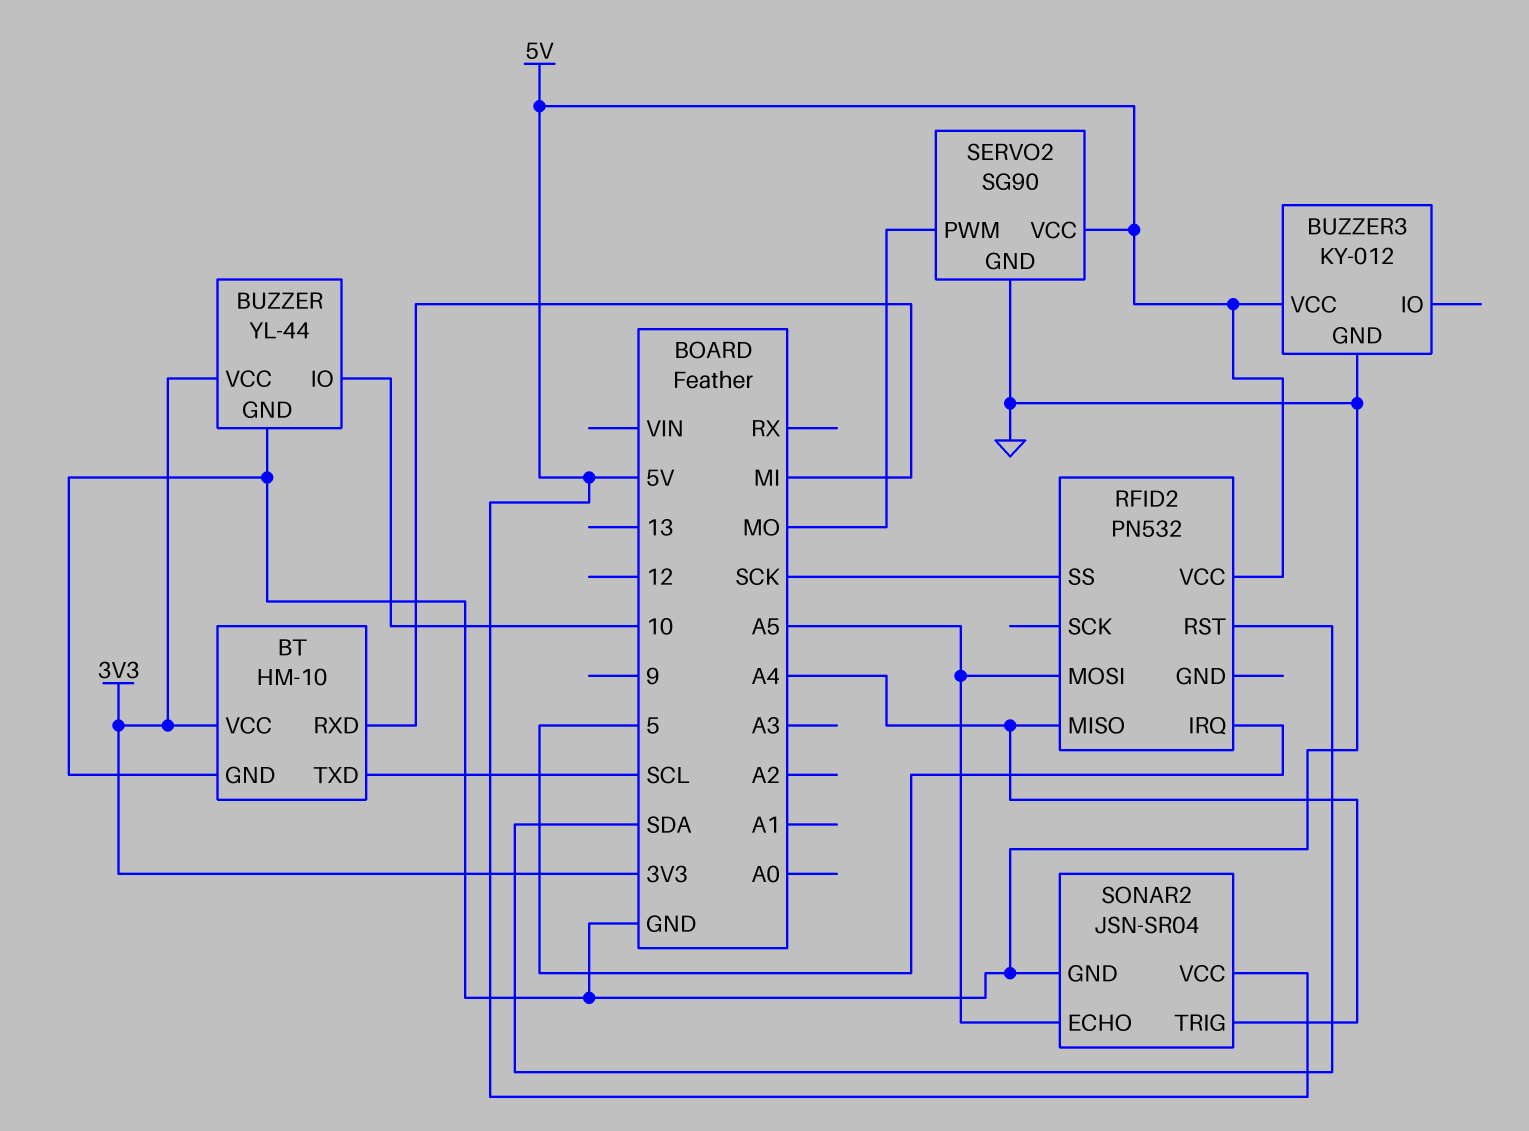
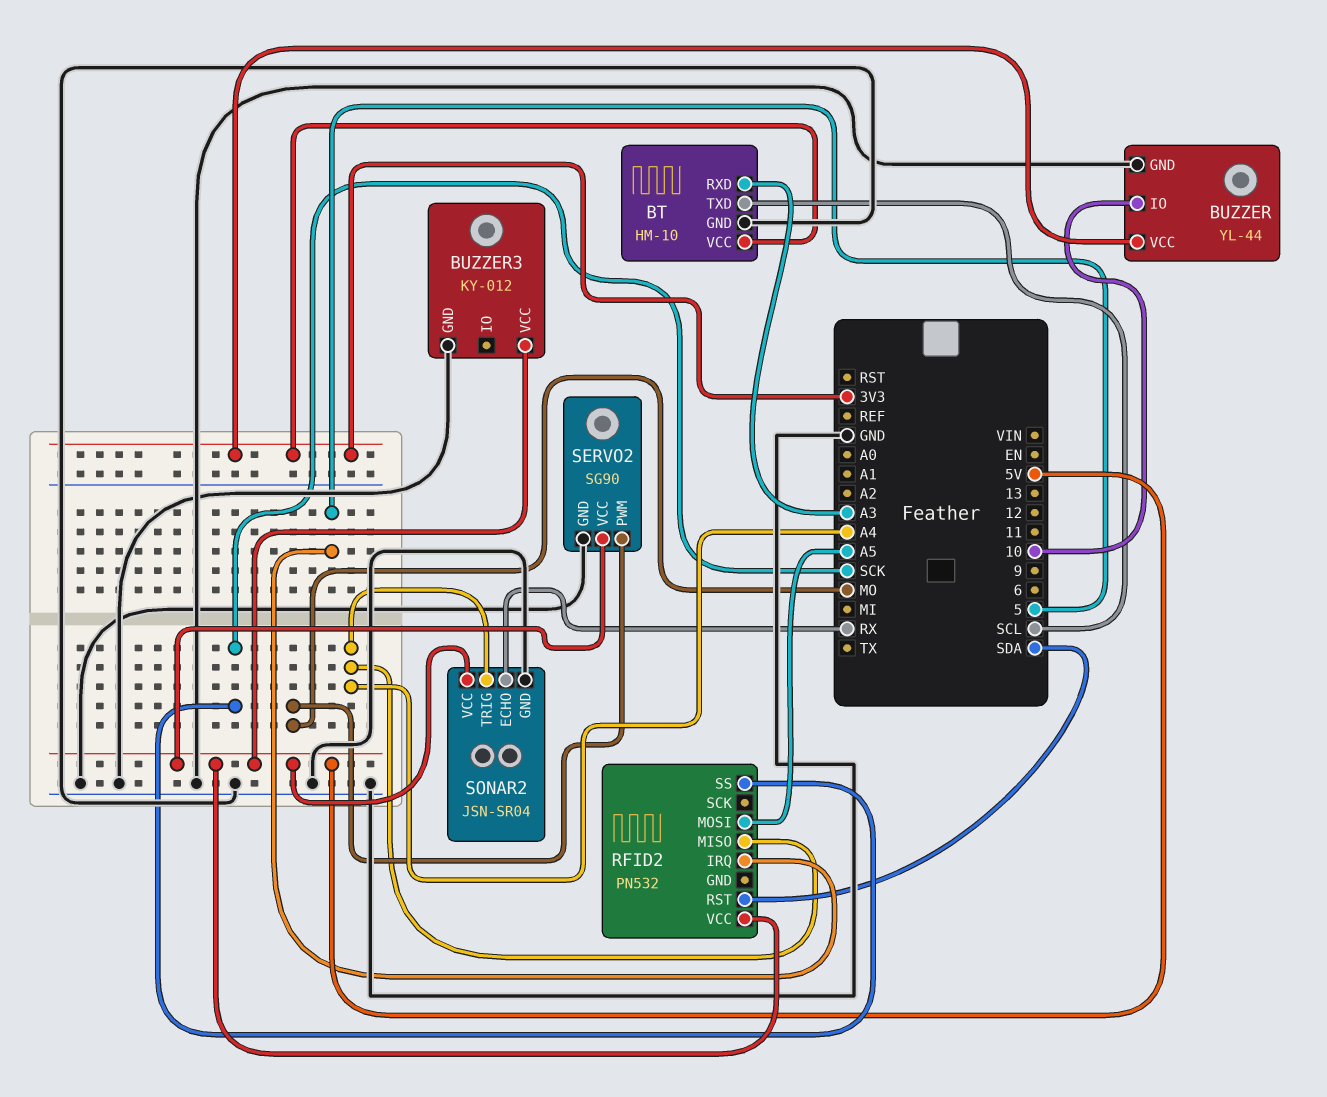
BT pin RXD: MI -> A3
SONAR2 pin ECHO: A5 -> RX

